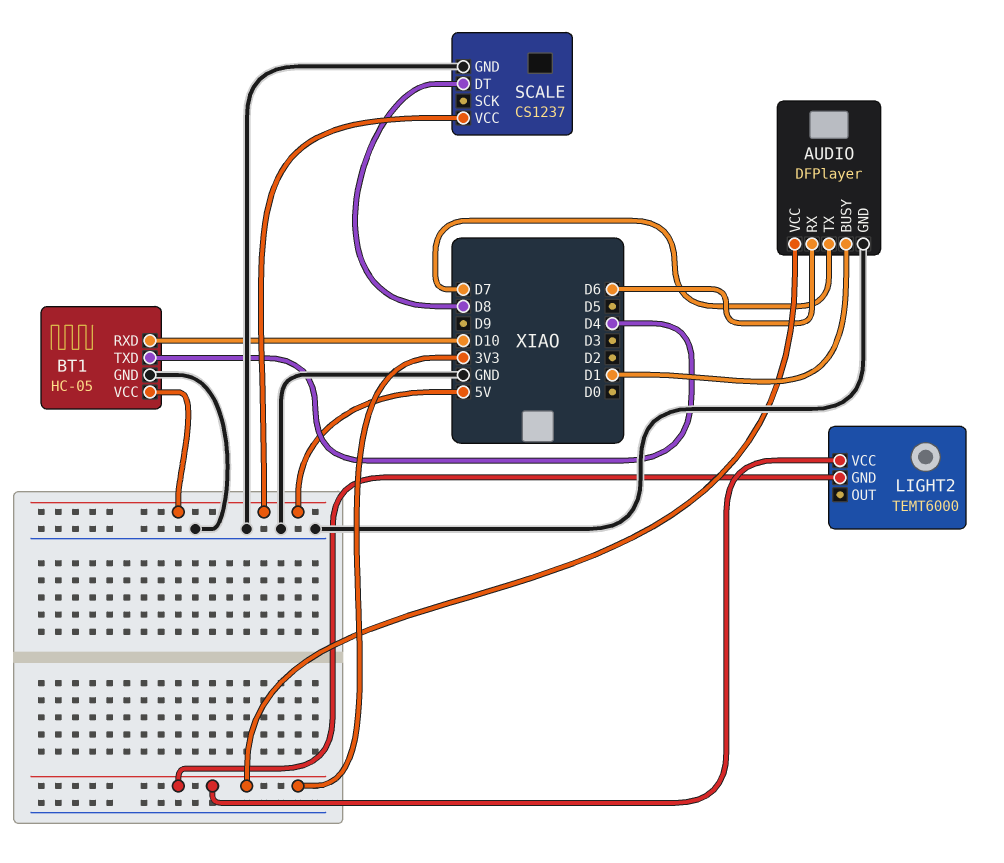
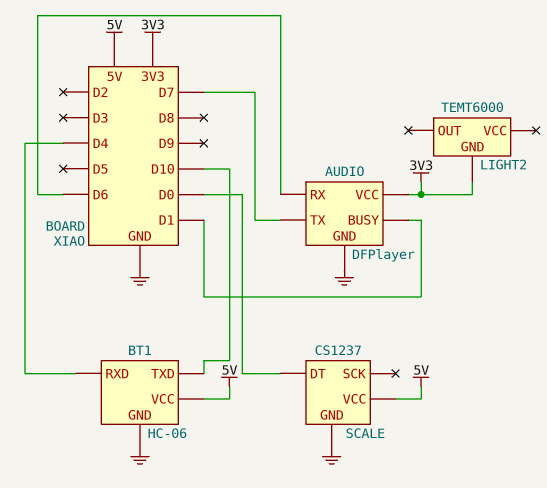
BT1: HC-05 -> HC-06
BT1 pin RXD: D10 -> D4
BT1 pin TXD: D4 -> D10
LIGHT2 pin VCC: 3V3 -> none
SCALE pin DT: D8 -> D0

